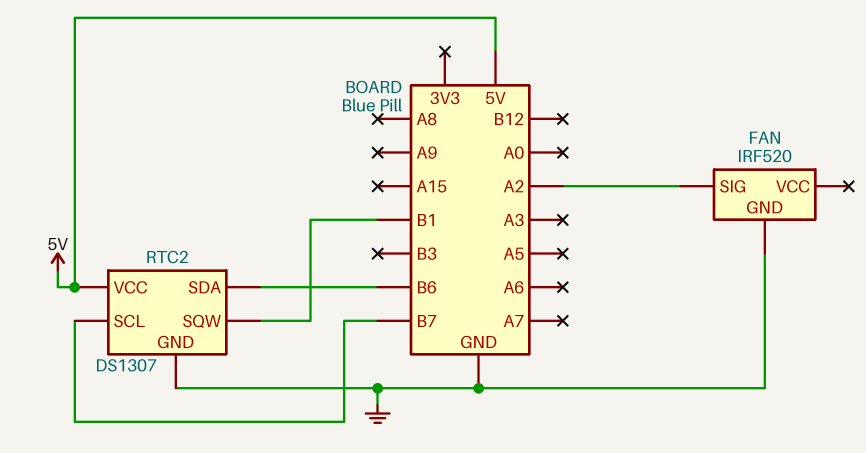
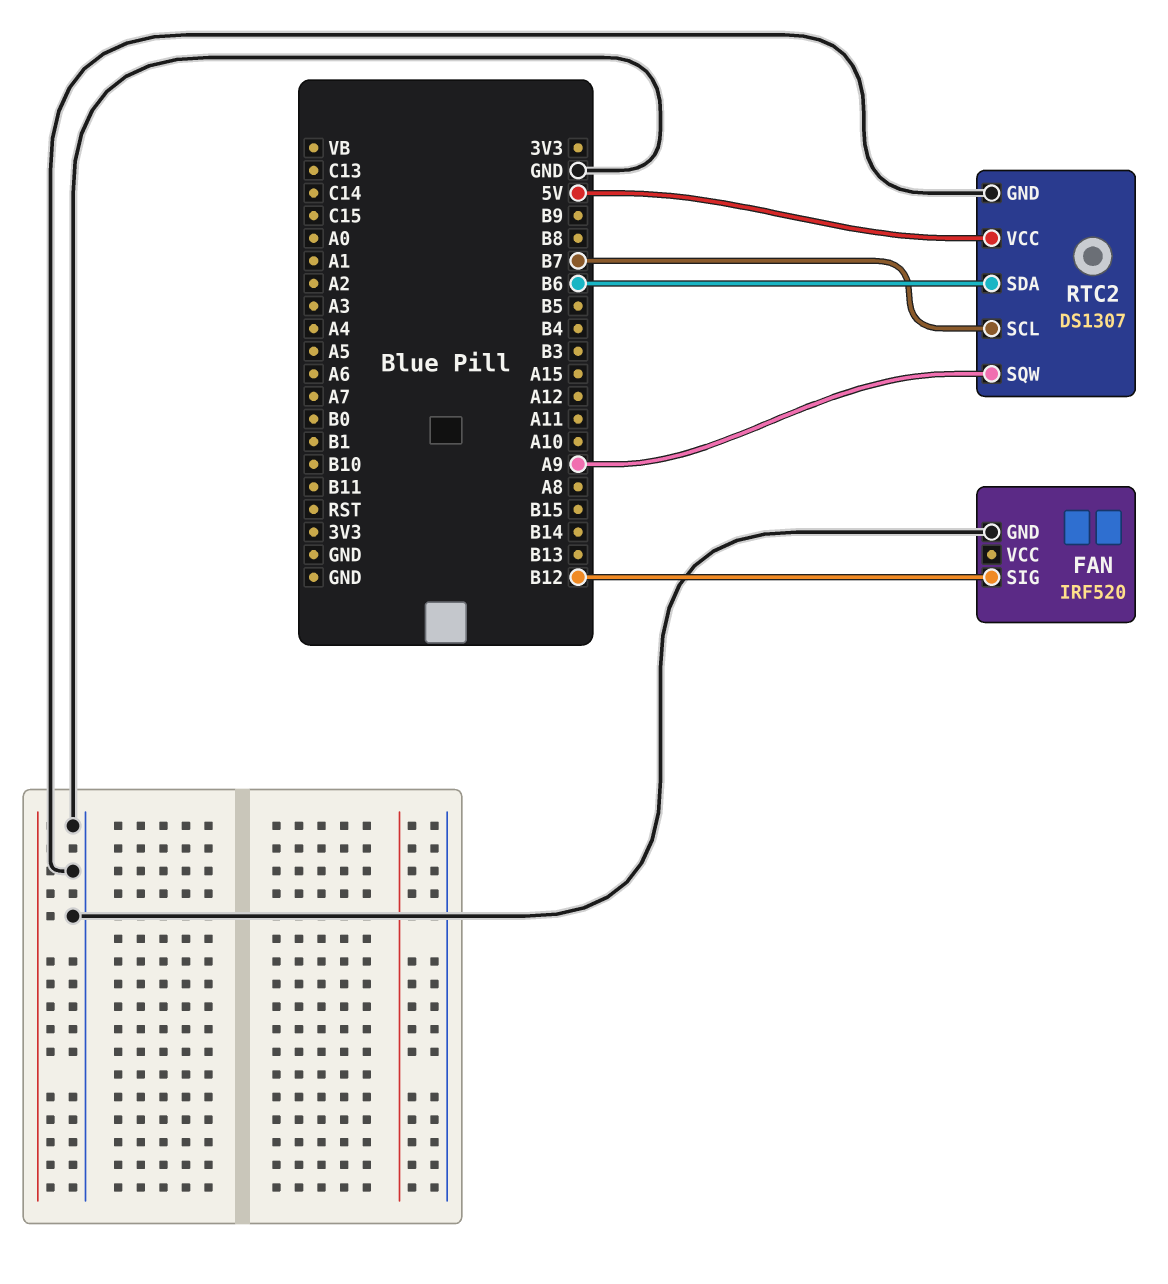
FAN pin SIG: A2 -> B12
RTC2 pin SQW: B1 -> A9

